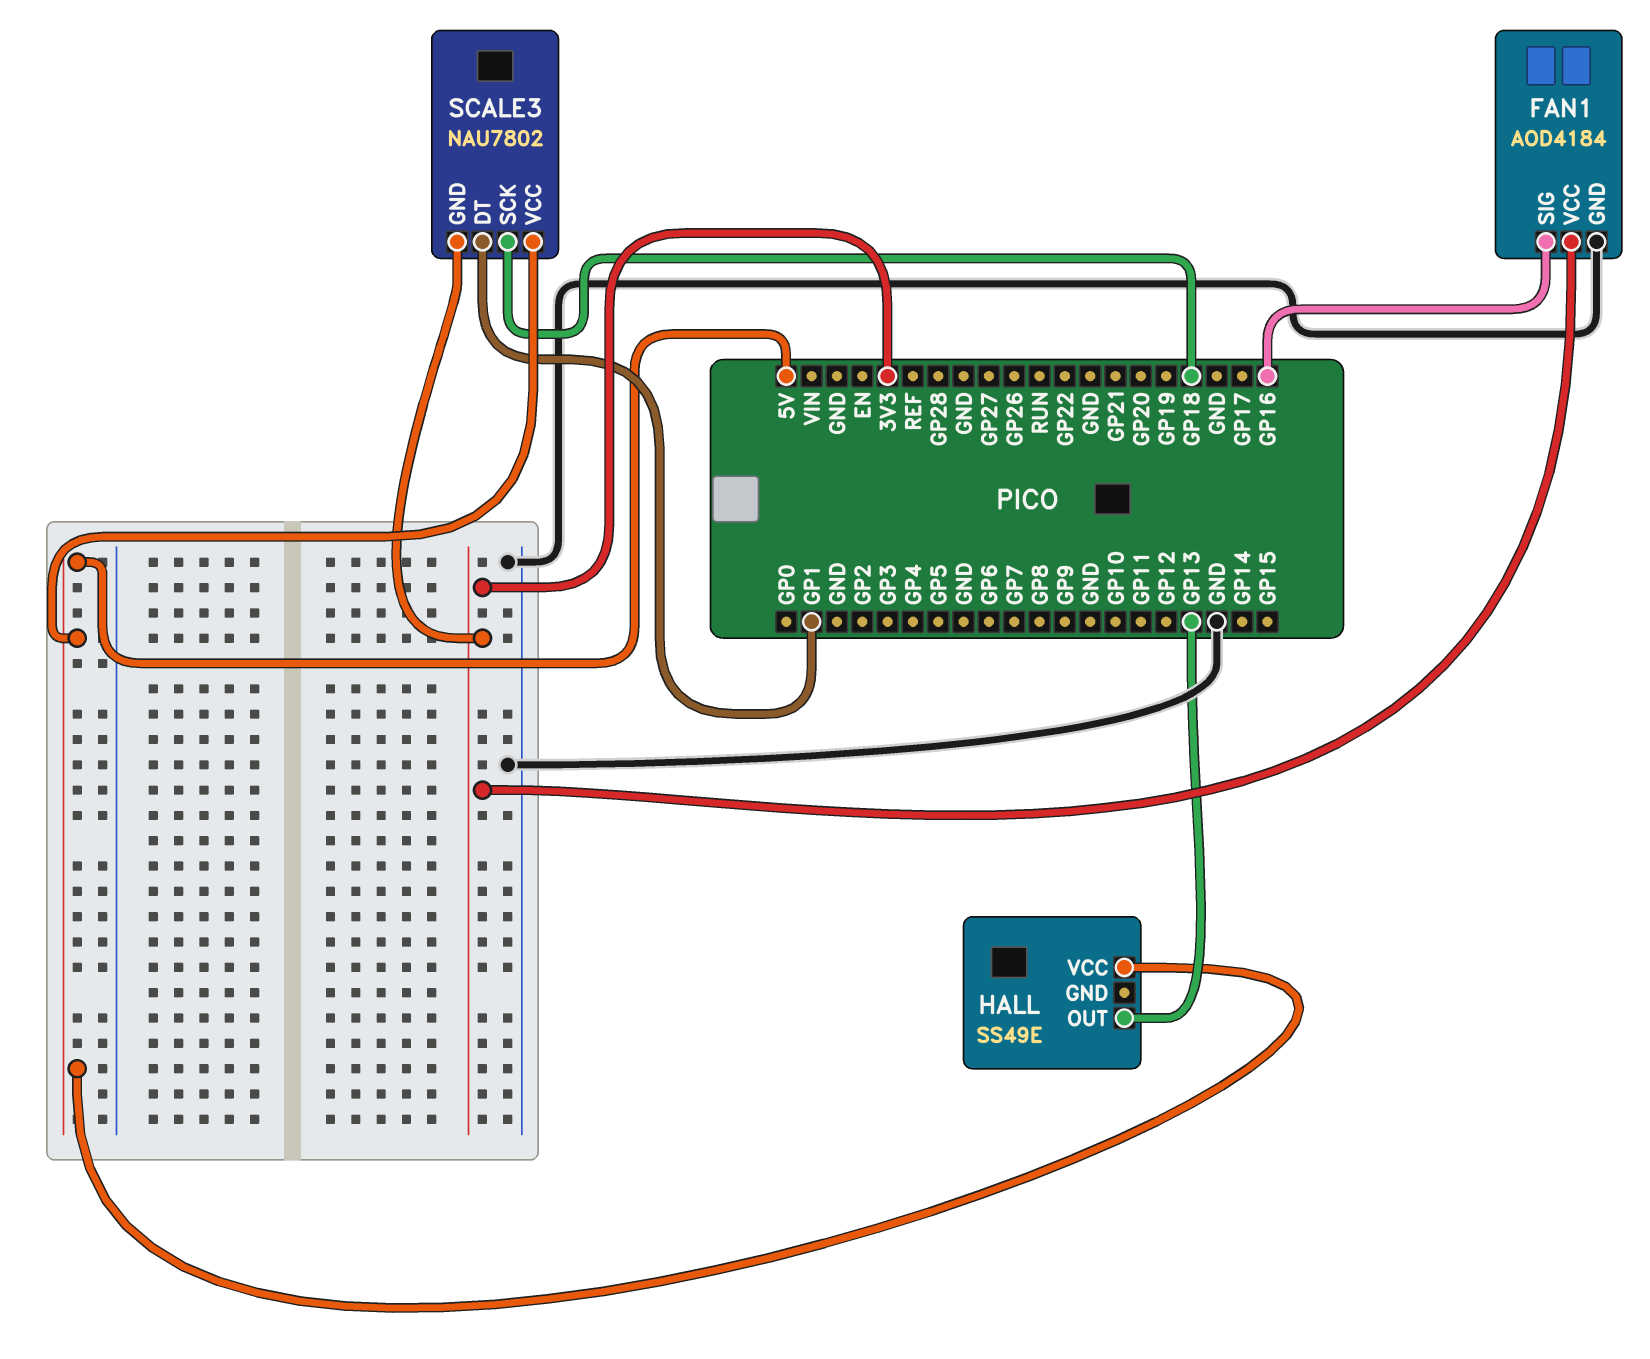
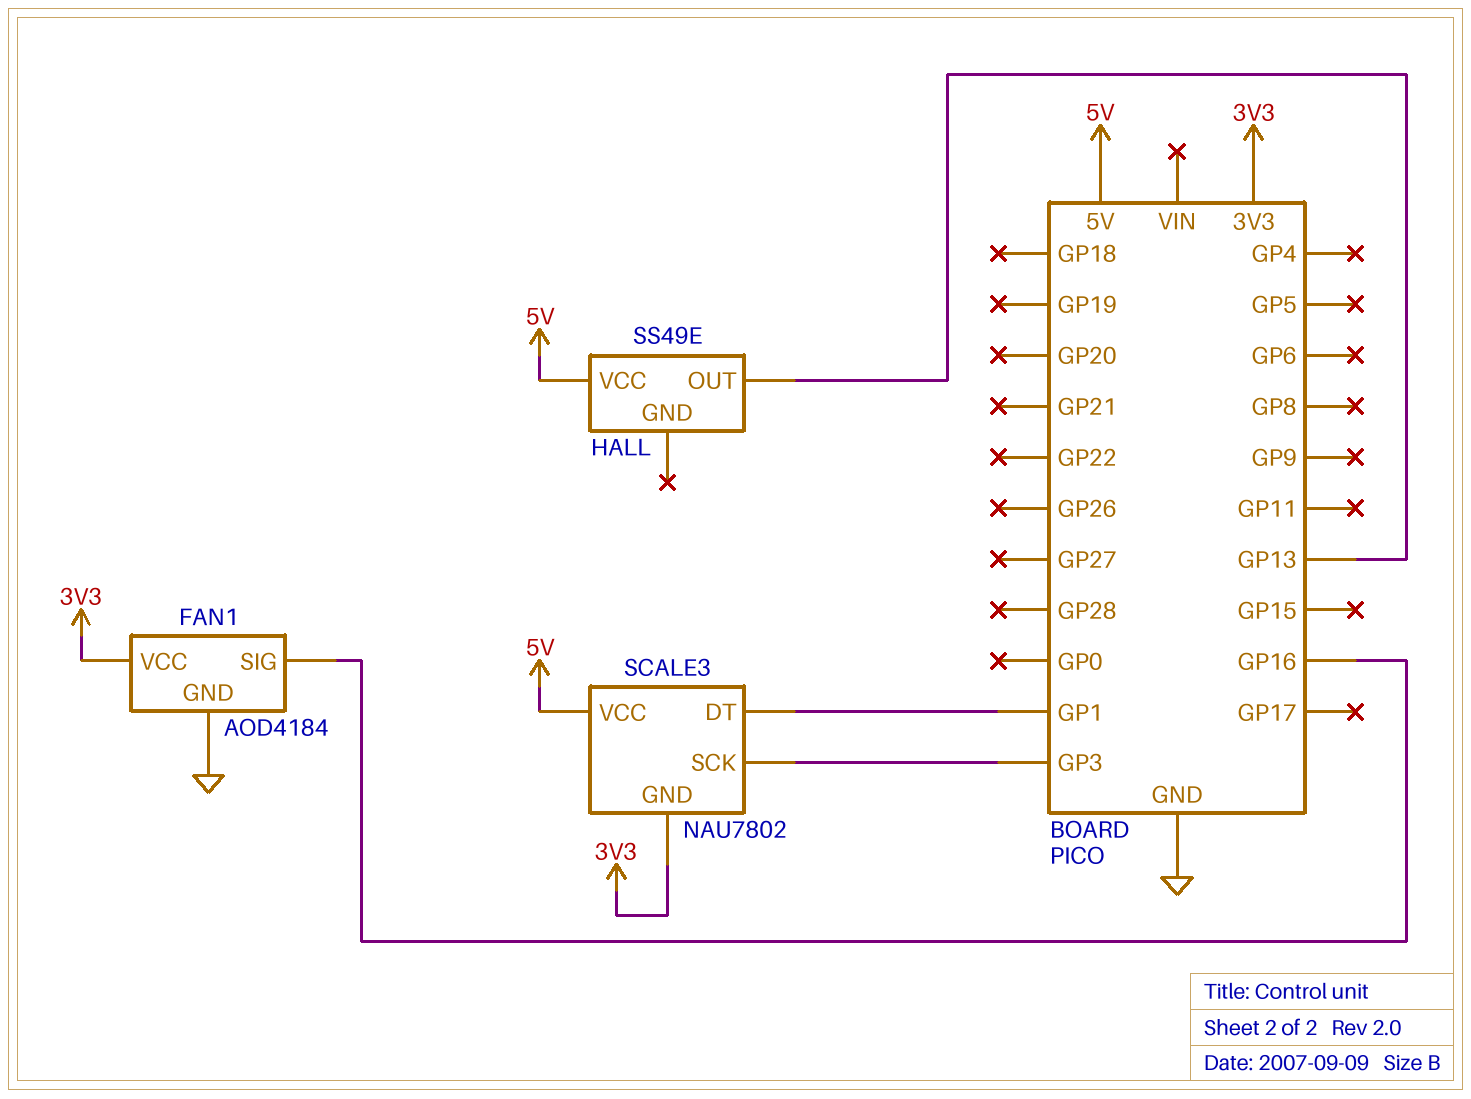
SCALE3 pin SCK: GP18 -> GP3

